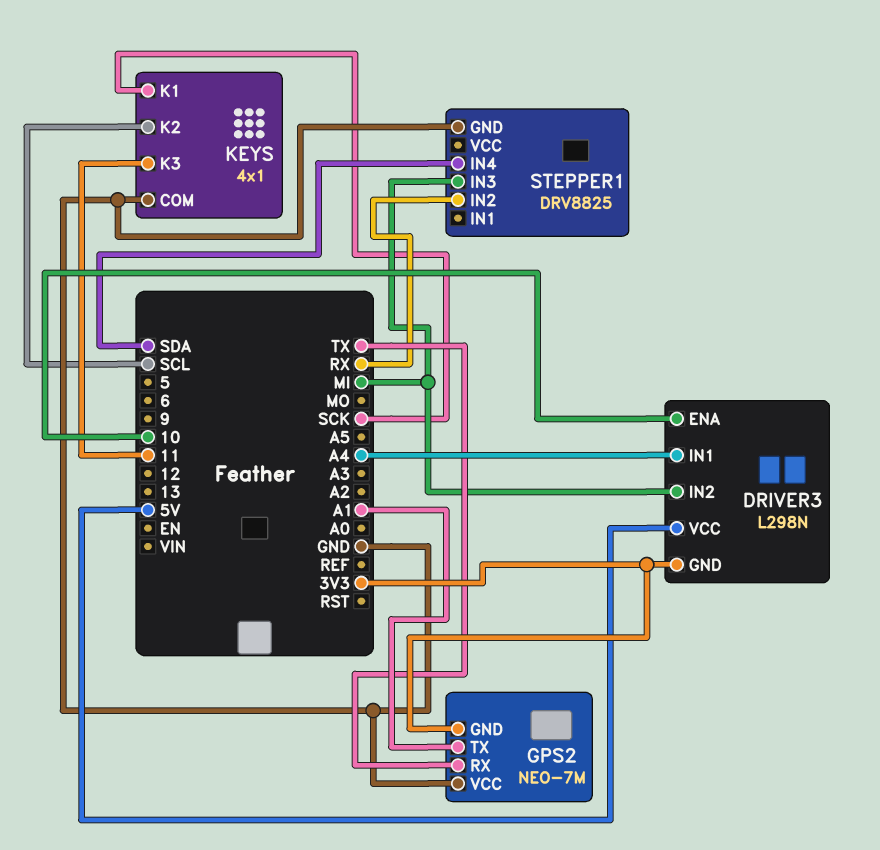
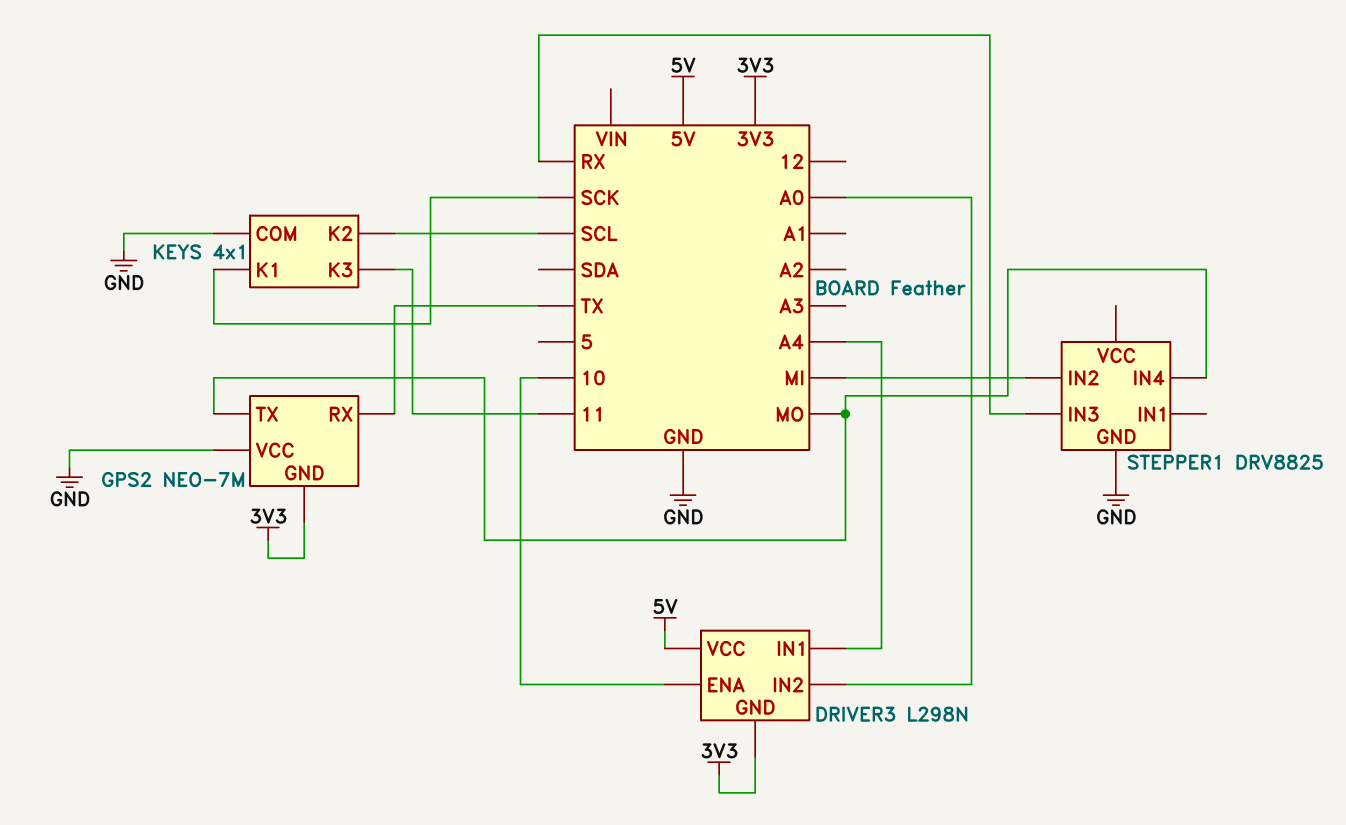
DRIVER3 pin IN2: MI -> A0
GPS2 pin TX: A1 -> MO
STEPPER1 pin IN2: RX -> MI
STEPPER1 pin IN3: MI -> RX
STEPPER1 pin IN4: SDA -> MO

